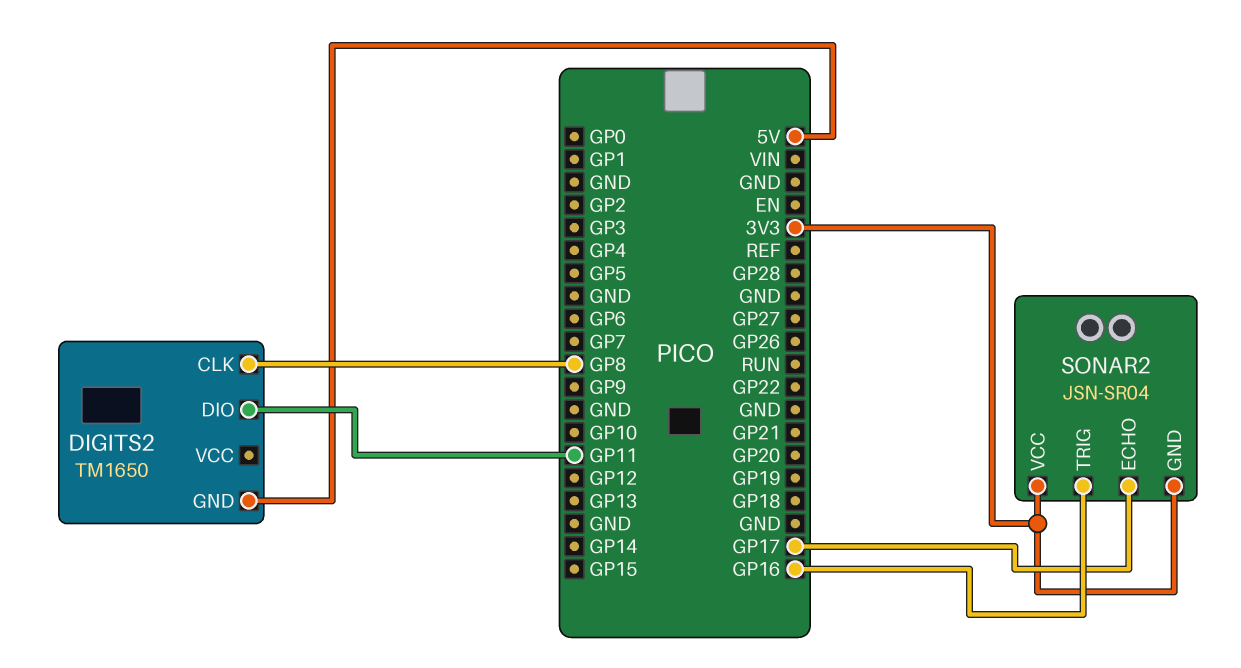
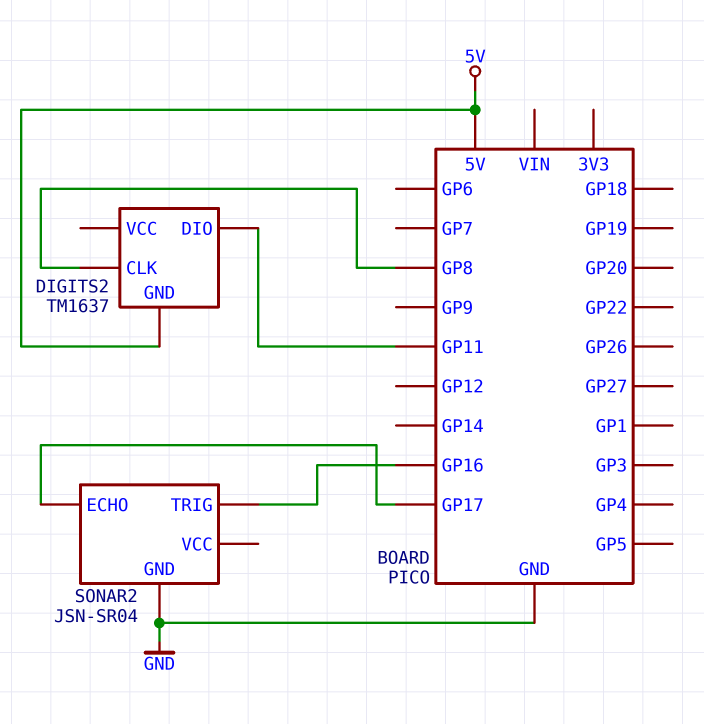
DIGITS2: TM1650 -> TM1637
SONAR2 pin GND: 3V3 -> GND
SONAR2 pin VCC: 3V3 -> none

